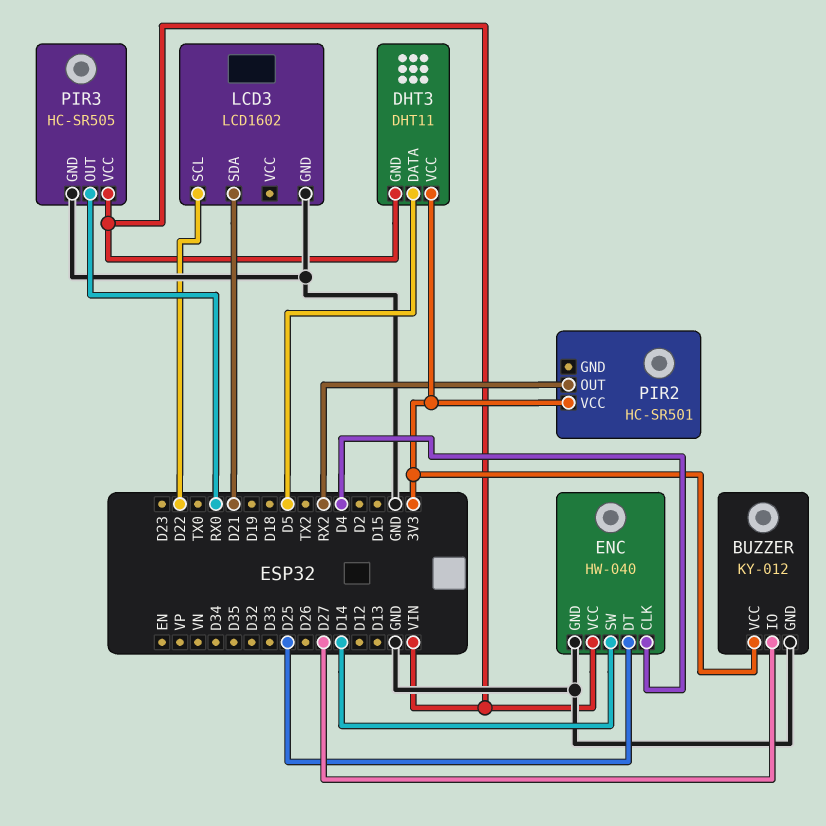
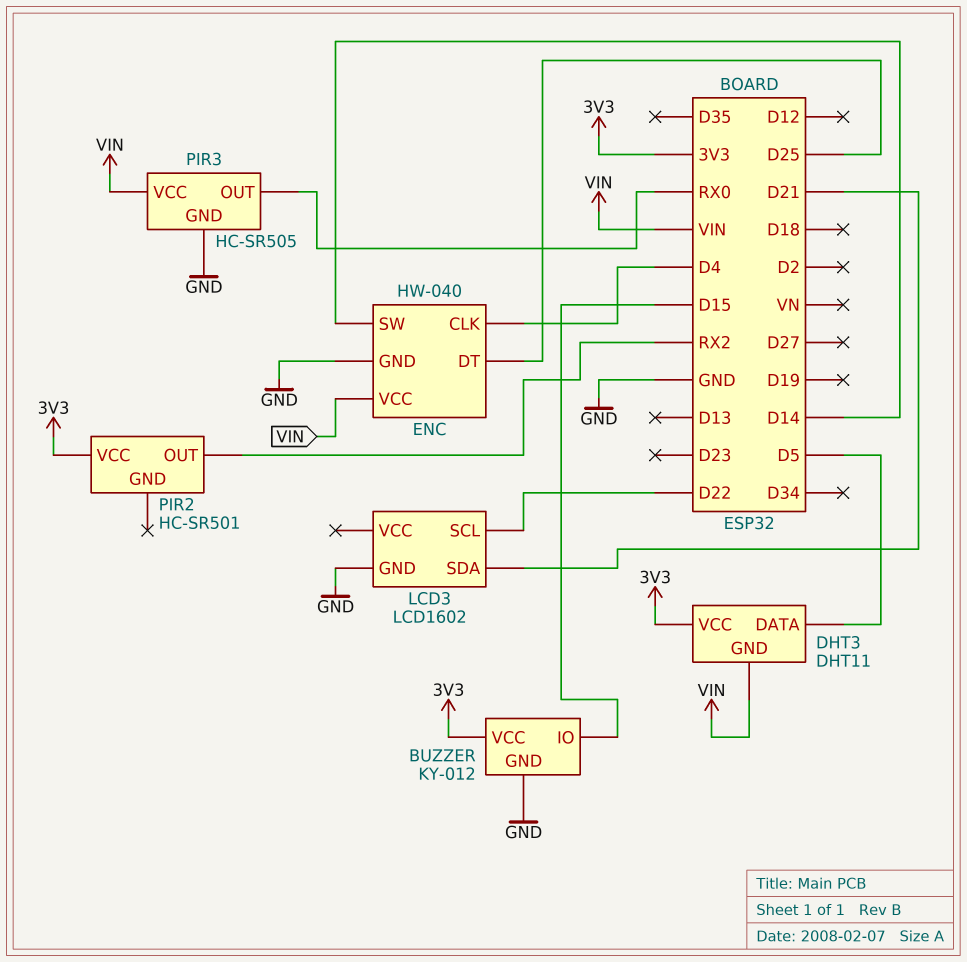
BUZZER pin IO: D27 -> D15

